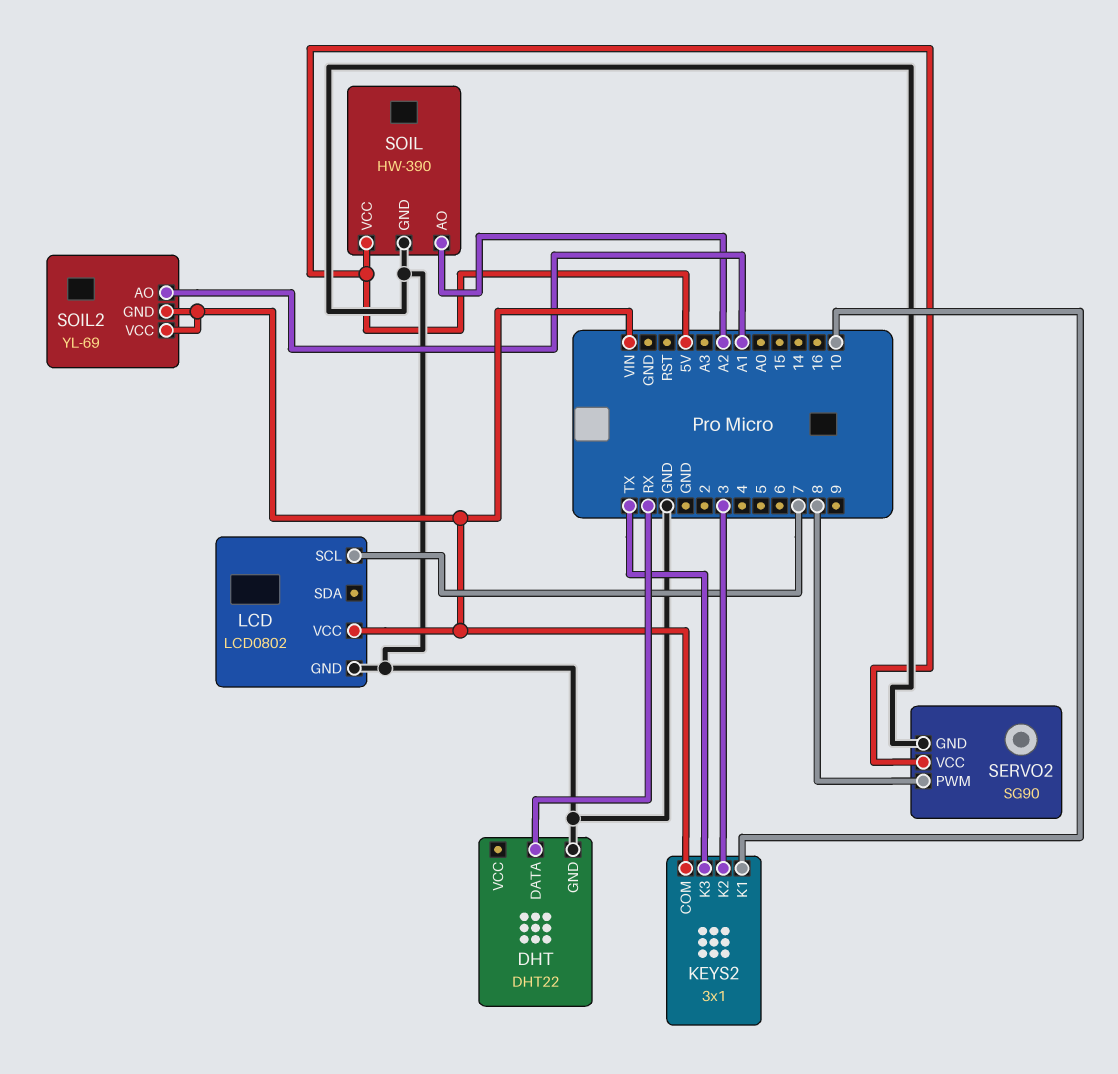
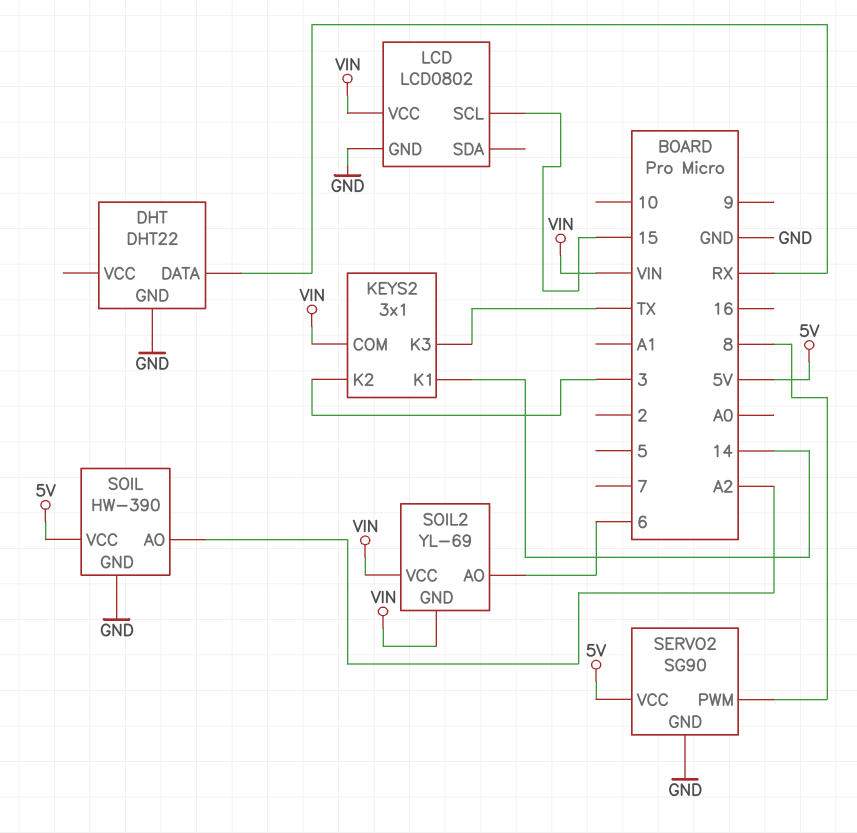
KEYS2 pin K1: 10 -> 14
LCD pin SCL: 7 -> 15
SOIL2 pin AO: A1 -> 6

